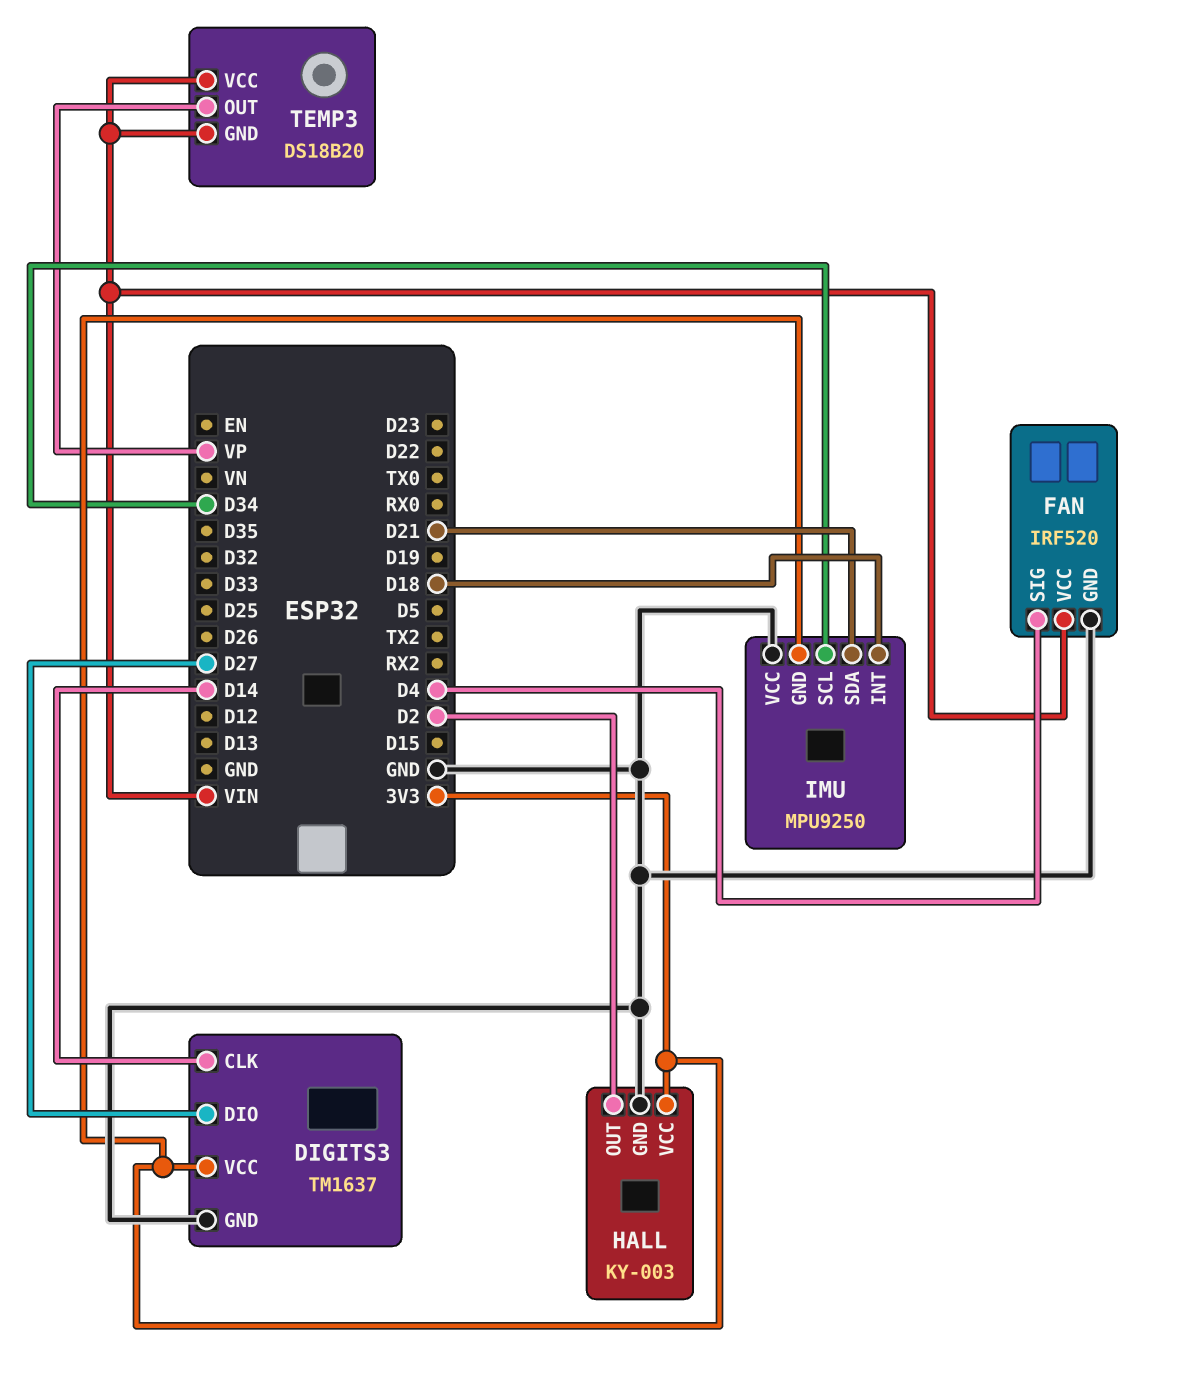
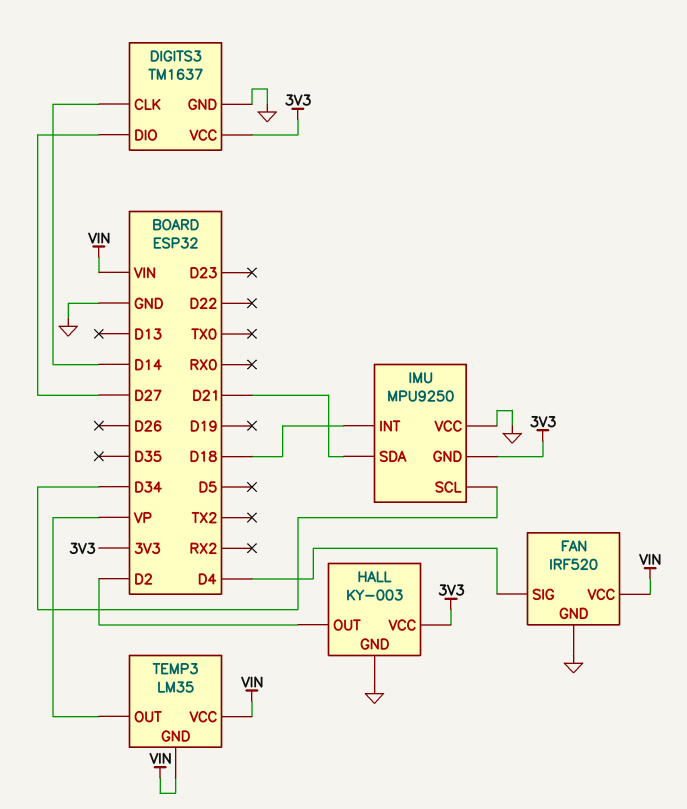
TEMP3: DS18B20 -> LM35

